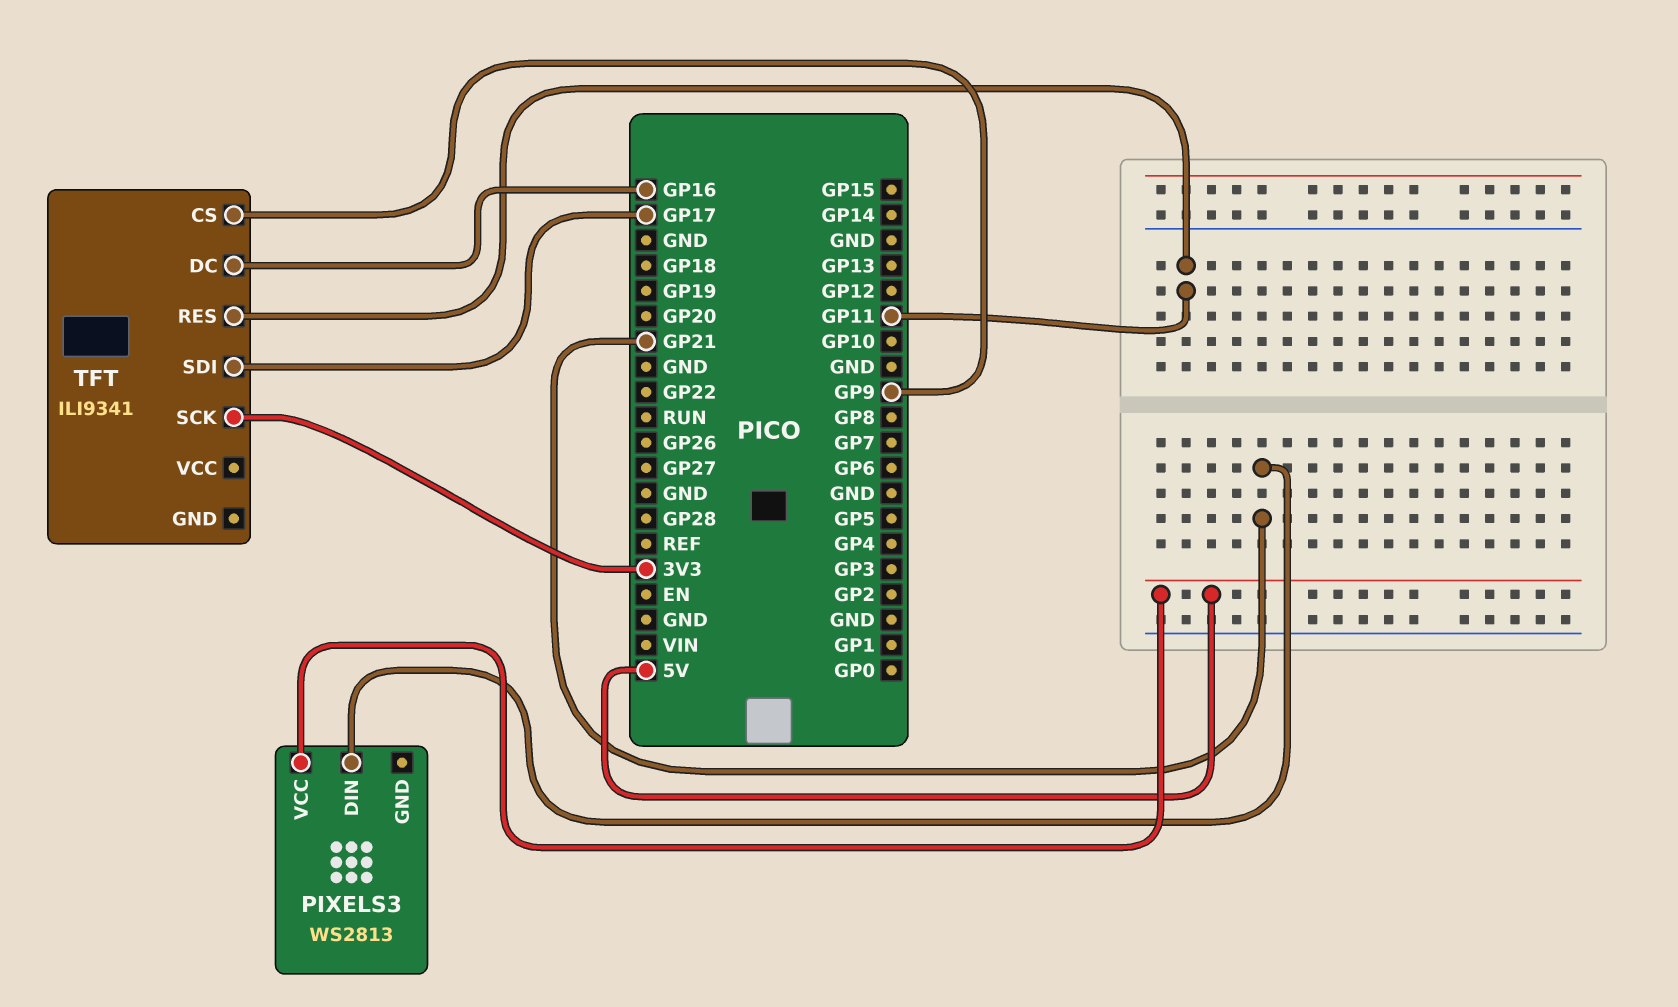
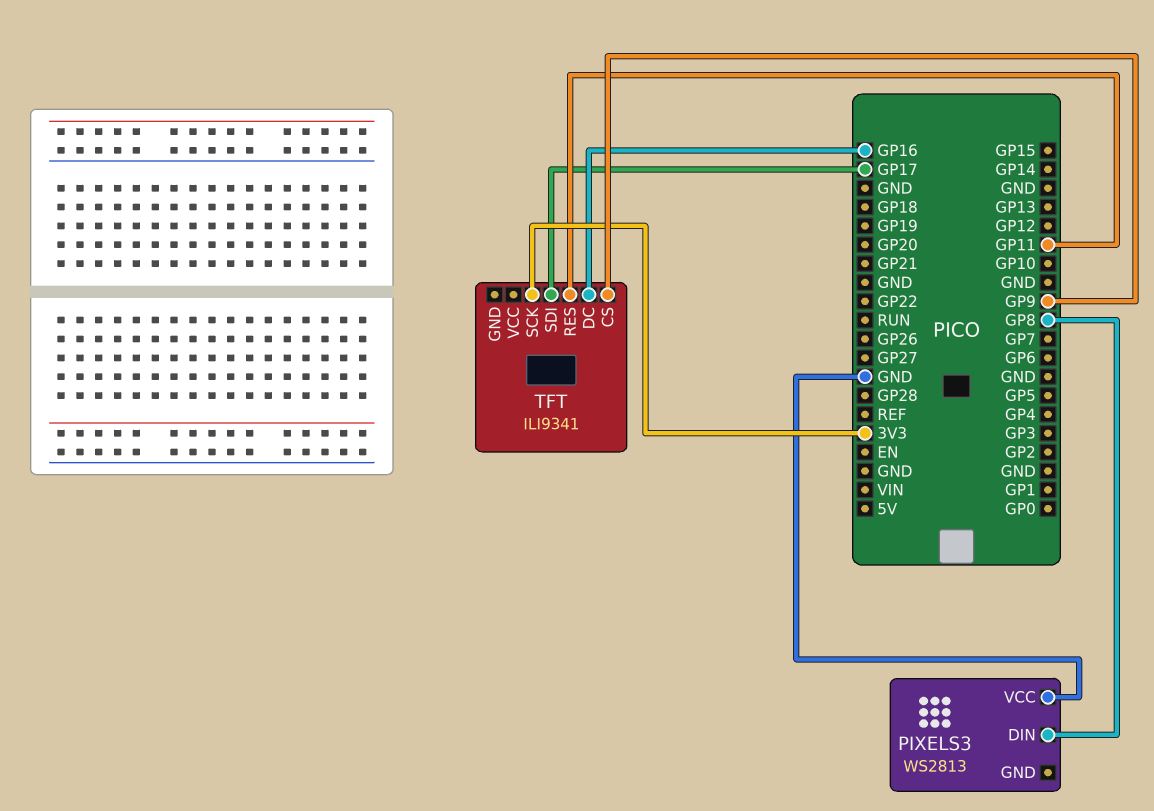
PIXELS3 pin DIN: GP21 -> GP8
PIXELS3 pin VCC: 5V -> GND

